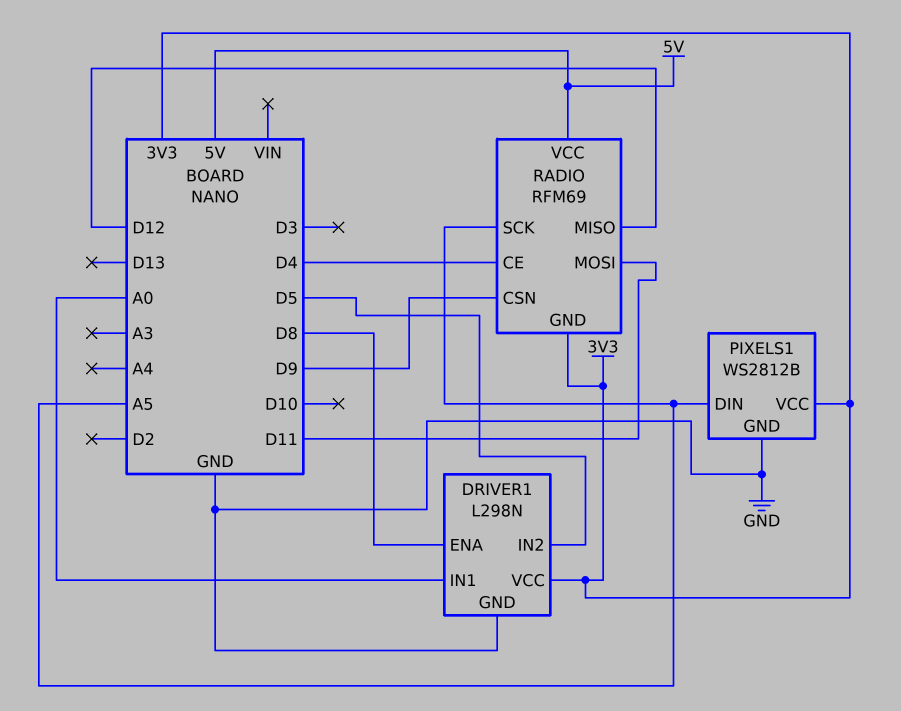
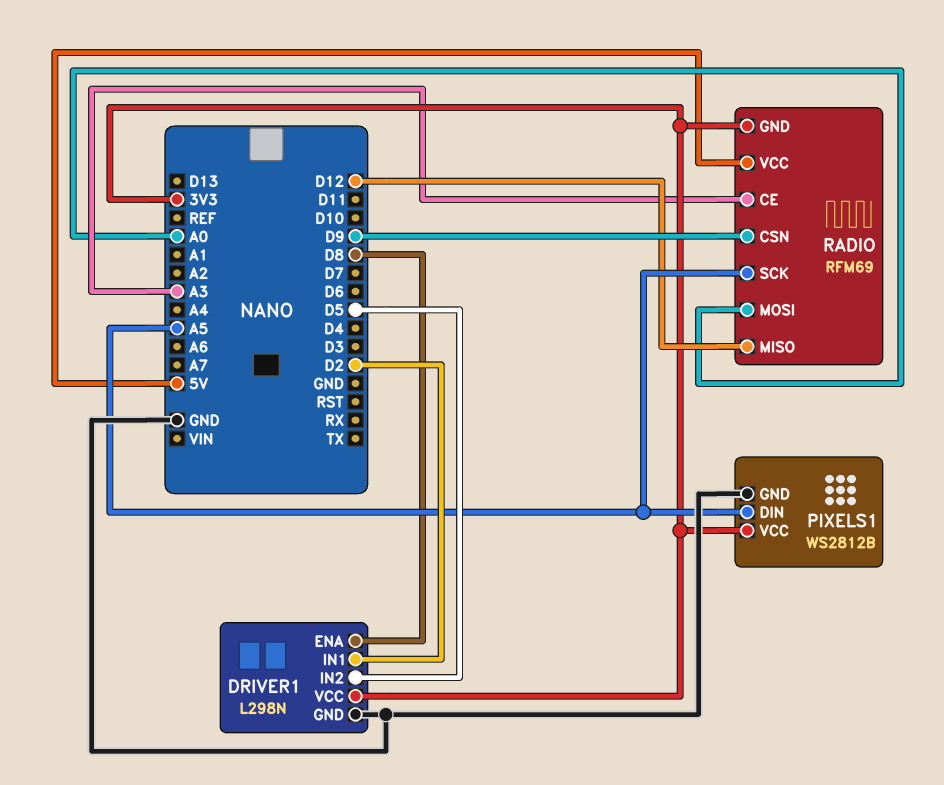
DRIVER1 pin IN1: A0 -> D2
RADIO pin CE: D4 -> A3
RADIO pin MOSI: D11 -> A0

